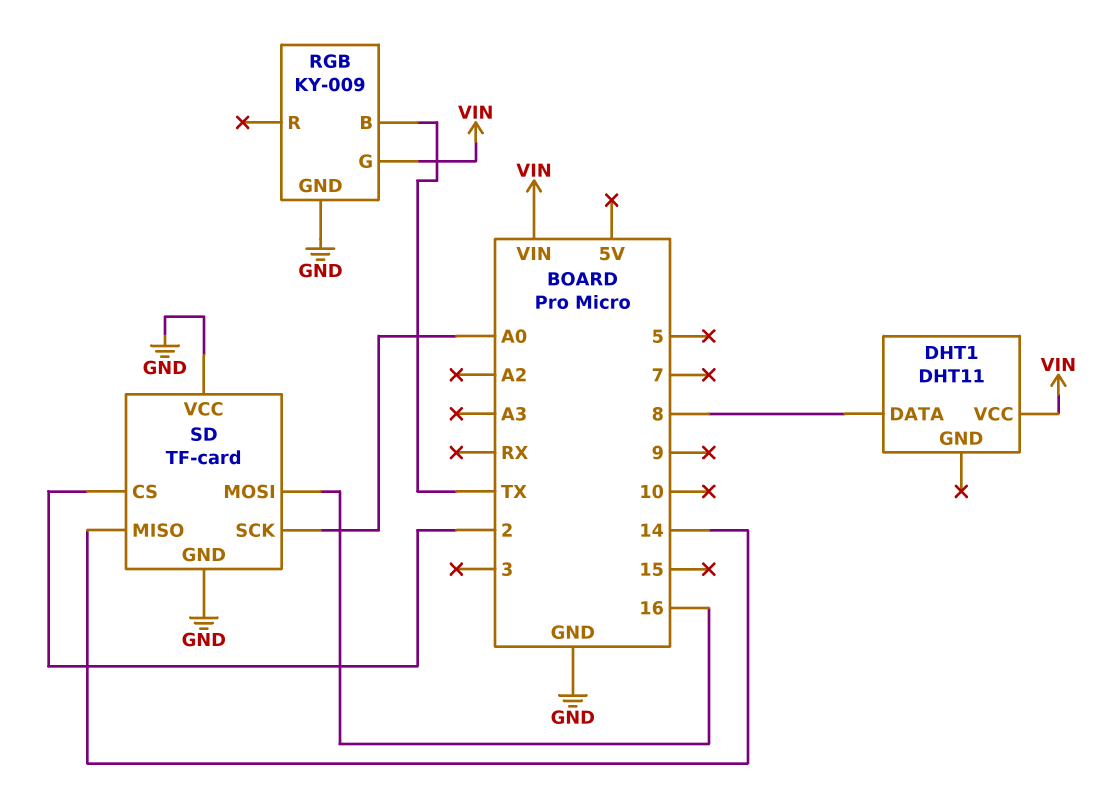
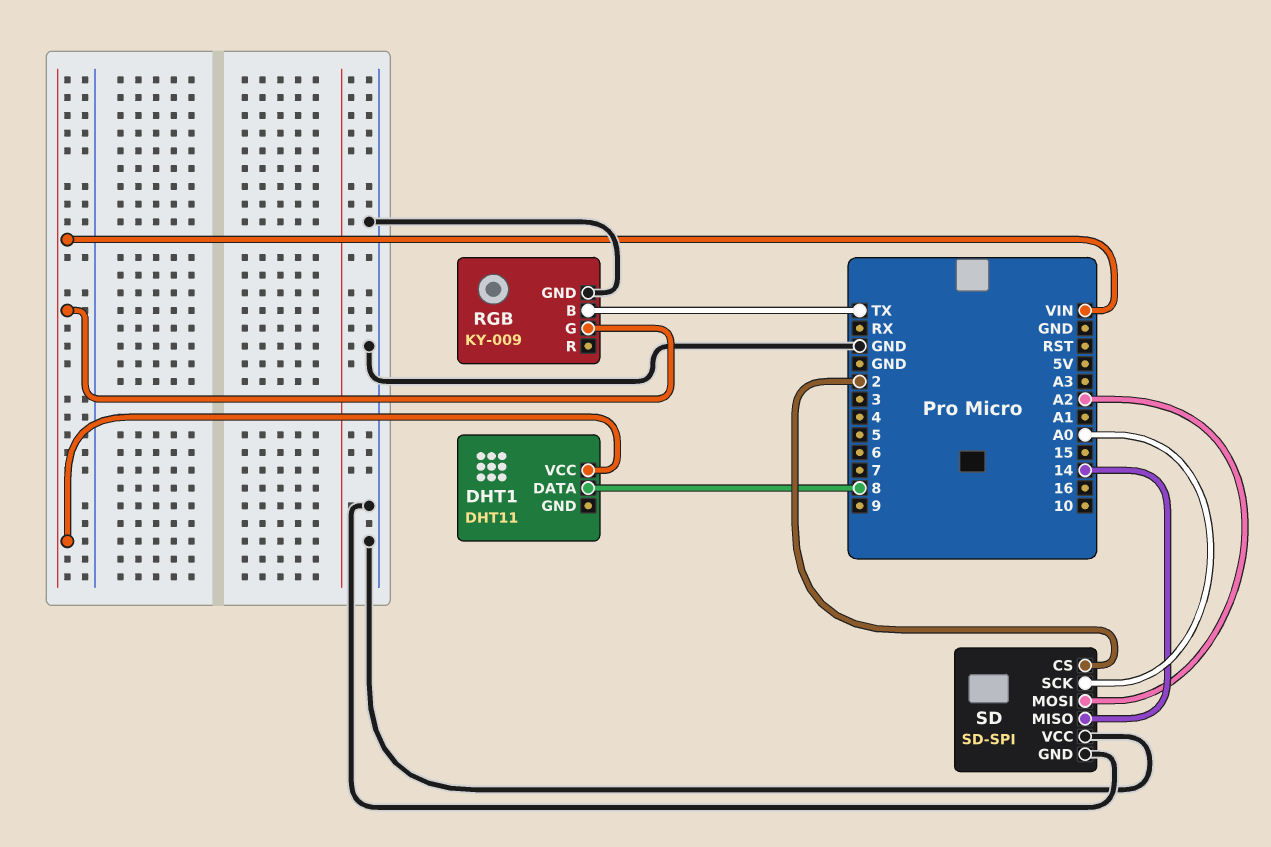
SD: TF-card -> SD-SPI
SD pin MOSI: 16 -> A2

